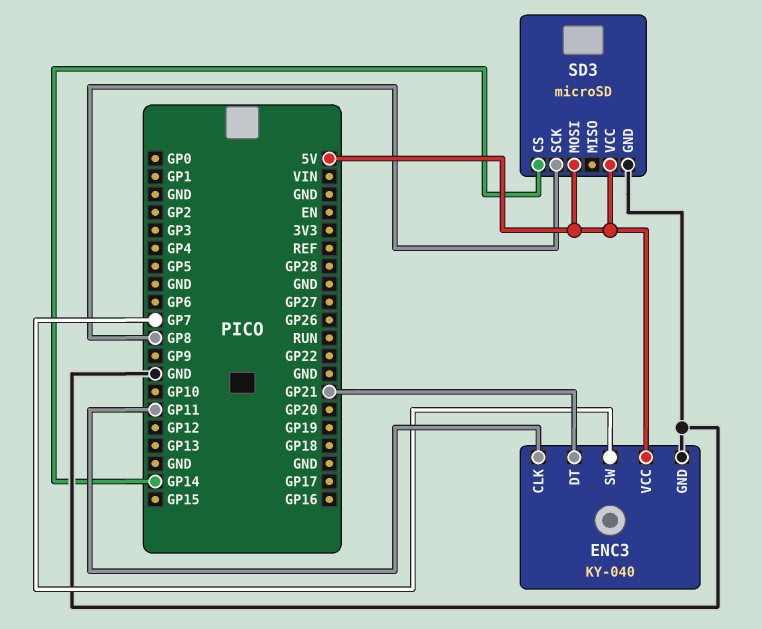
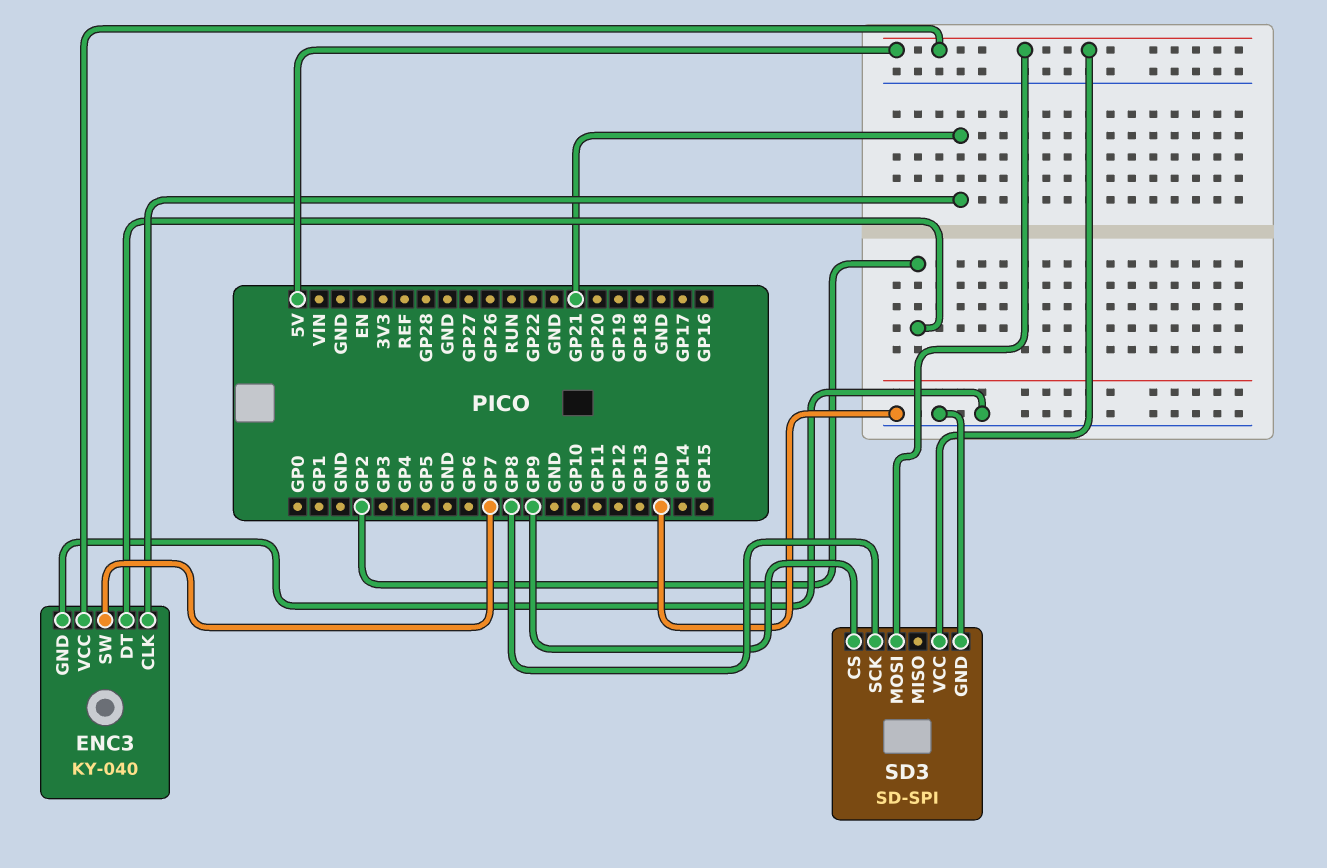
ENC3 pin CLK: GP11 -> GP21
ENC3 pin DT: GP21 -> GP2
SD3: microSD -> SD-SPI
SD3 pin CS: GP14 -> GP9

